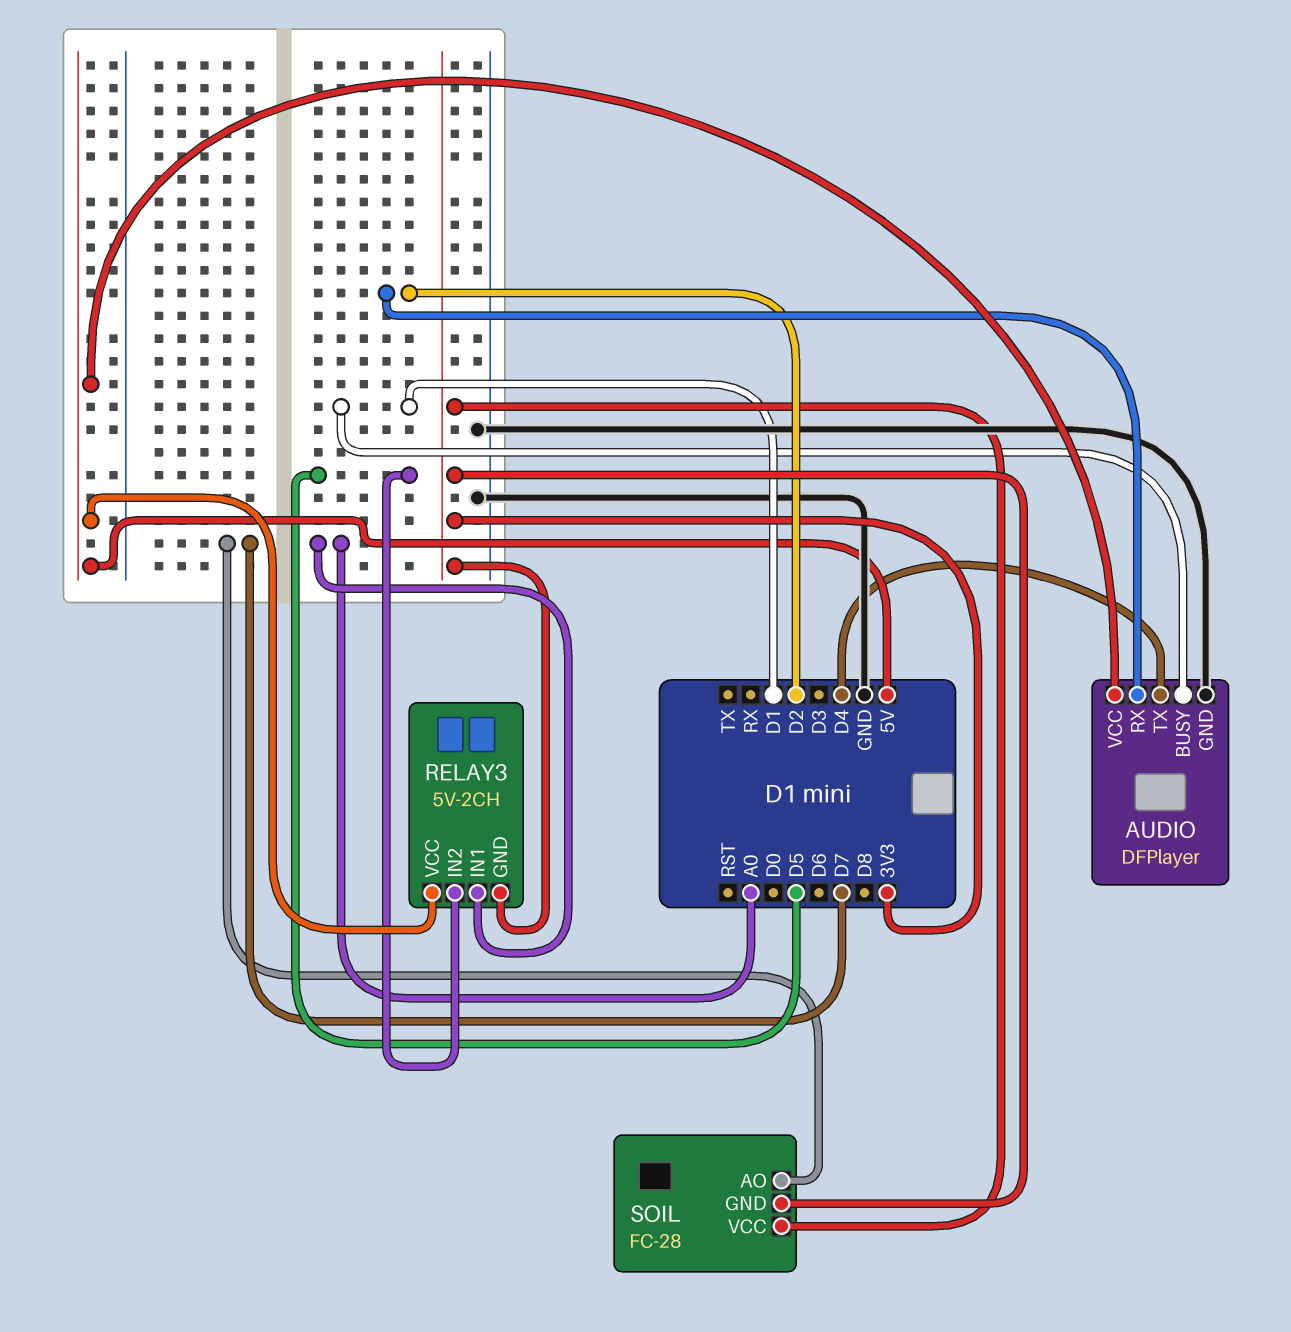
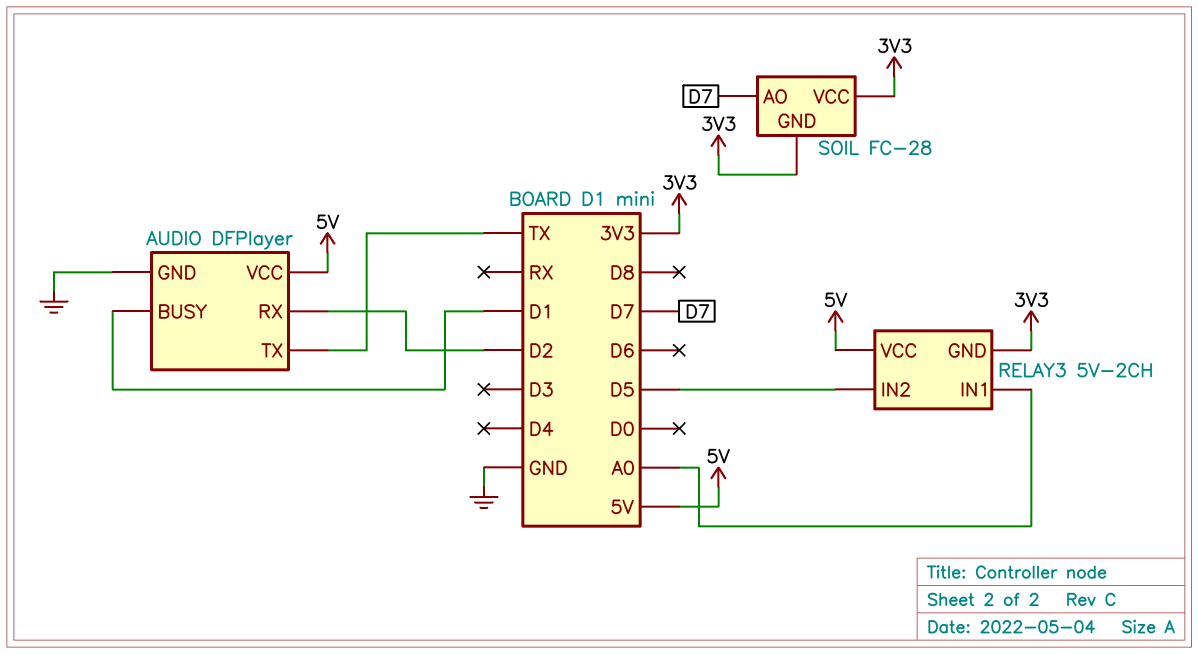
AUDIO pin TX: D4 -> TX

